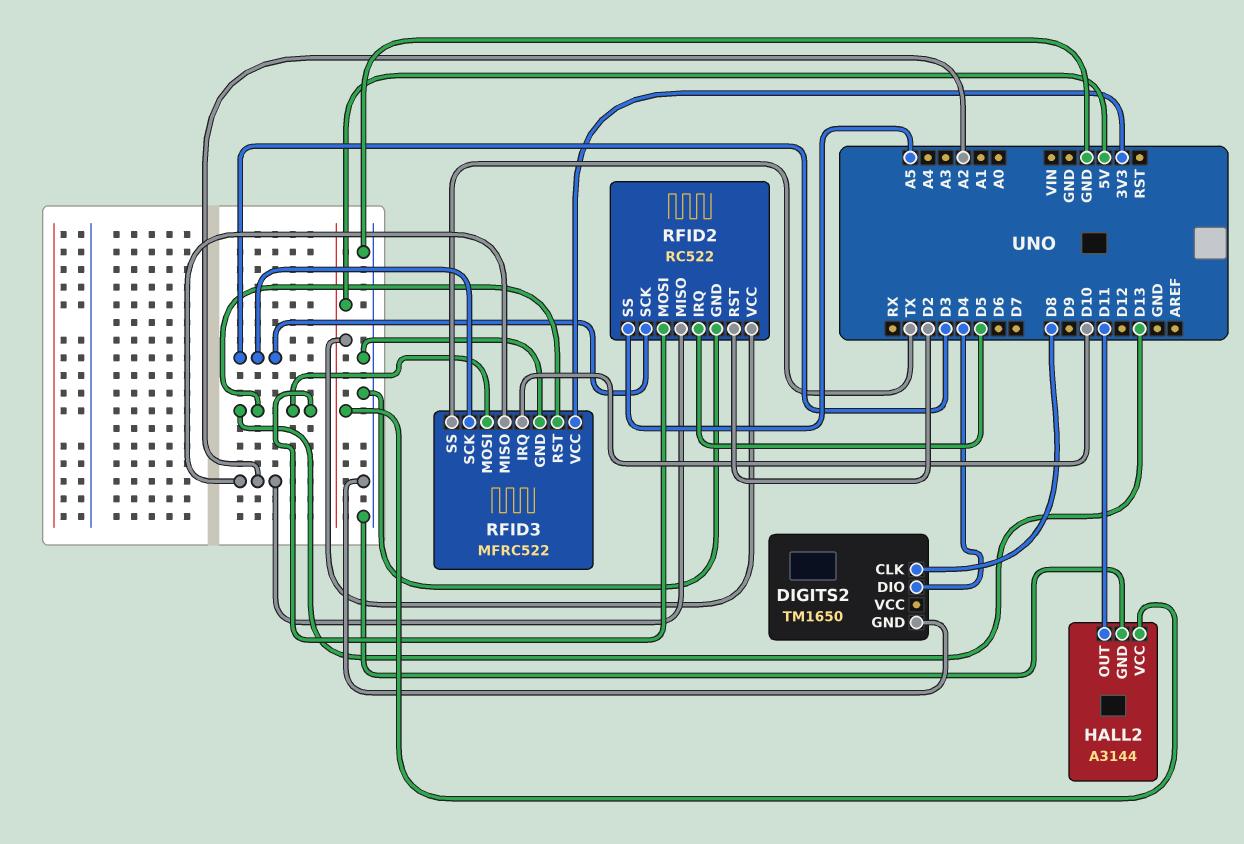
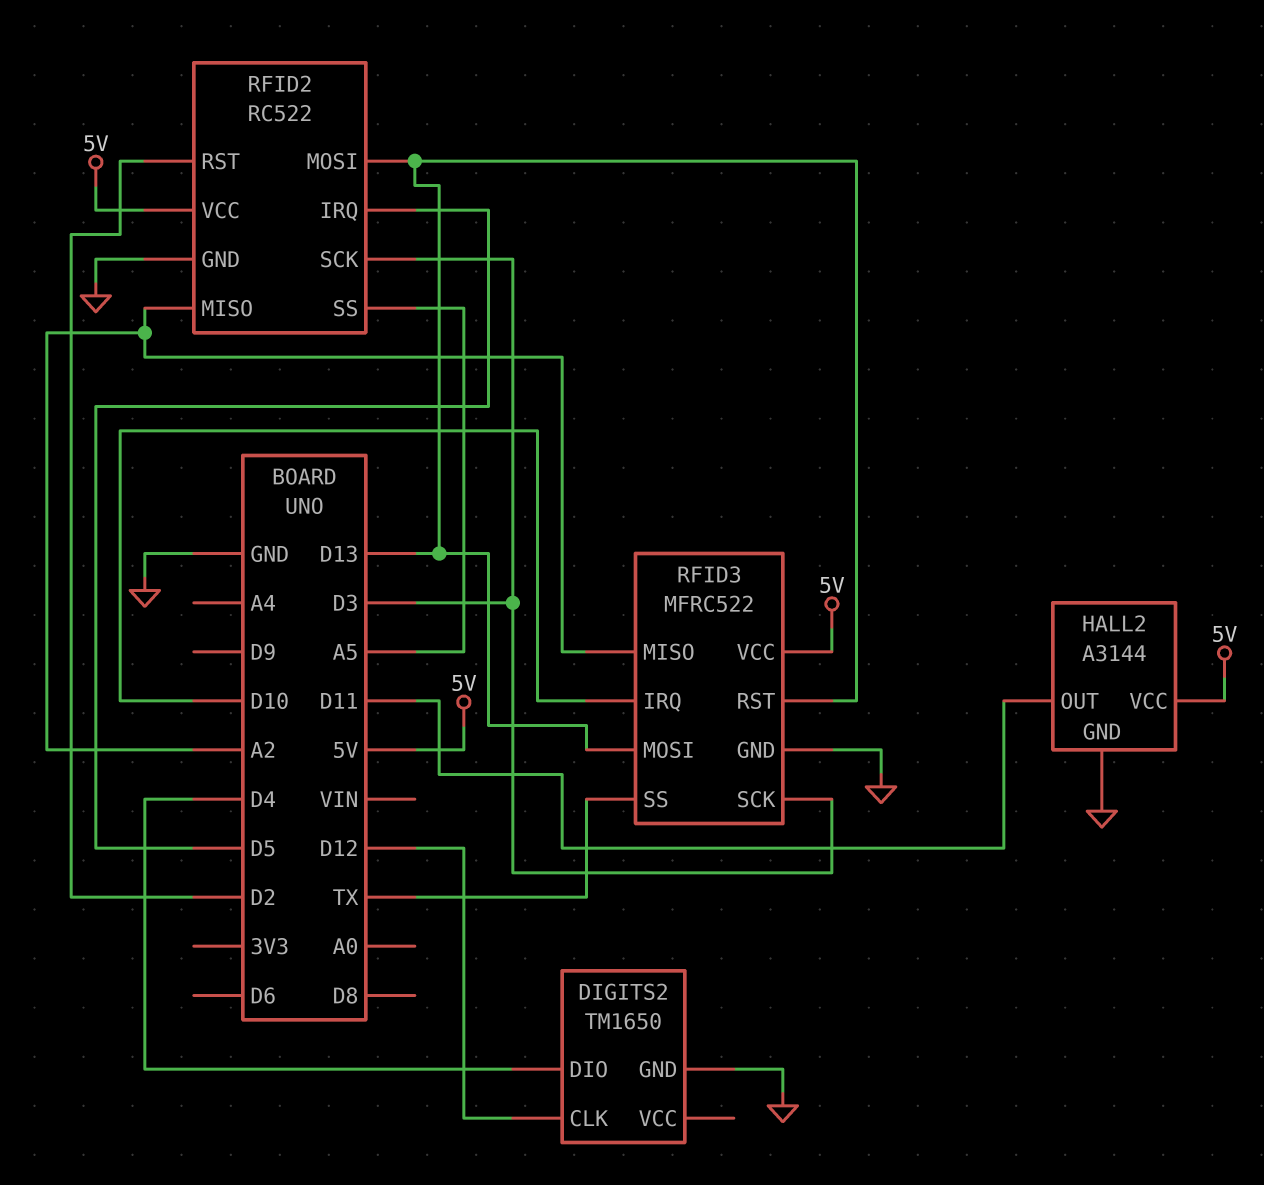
DIGITS2 pin CLK: D8 -> D12
RFID3 pin VCC: 3V3 -> 5V

